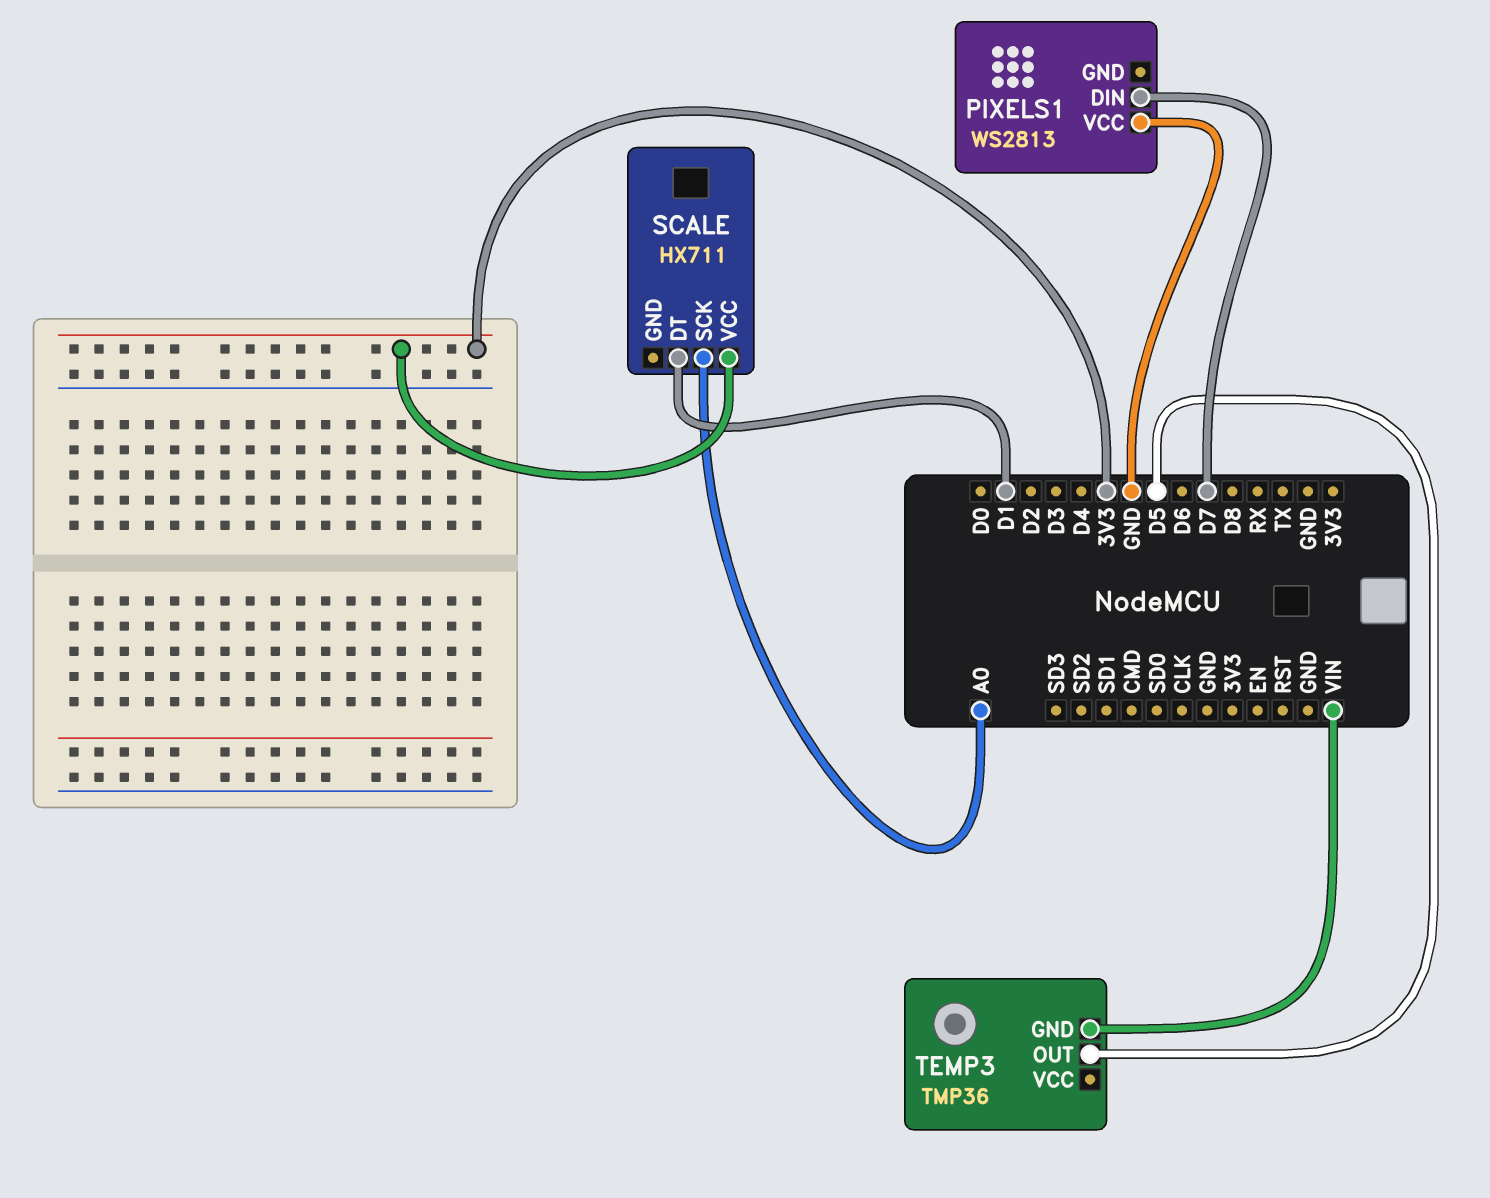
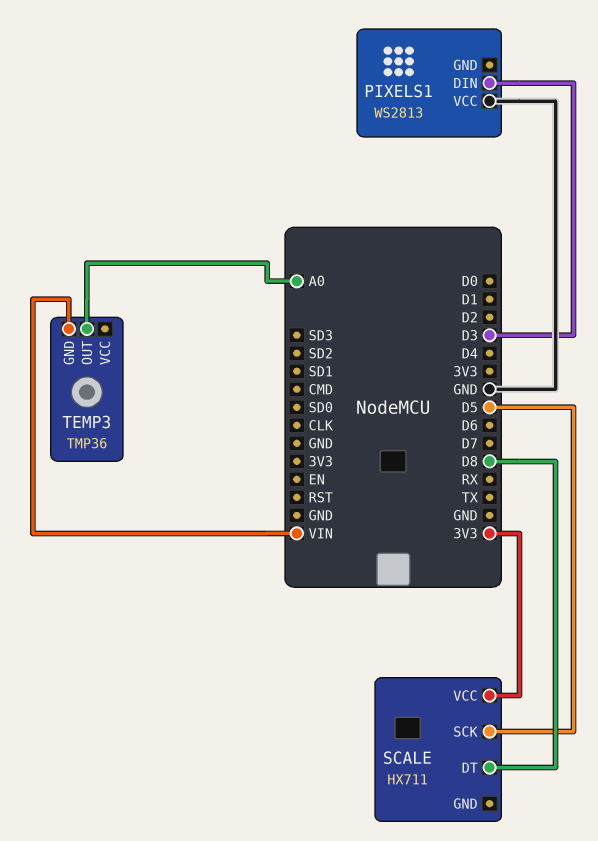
PIXELS1 pin DIN: D7 -> D3
SCALE pin DT: D1 -> D8
SCALE pin SCK: A0 -> D5
TEMP3 pin OUT: D5 -> A0

